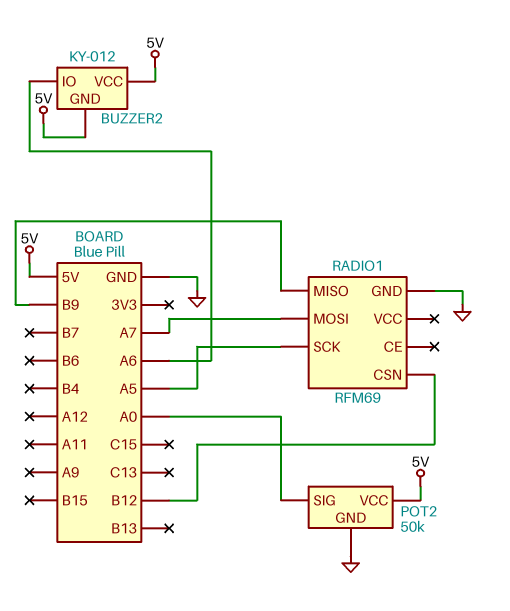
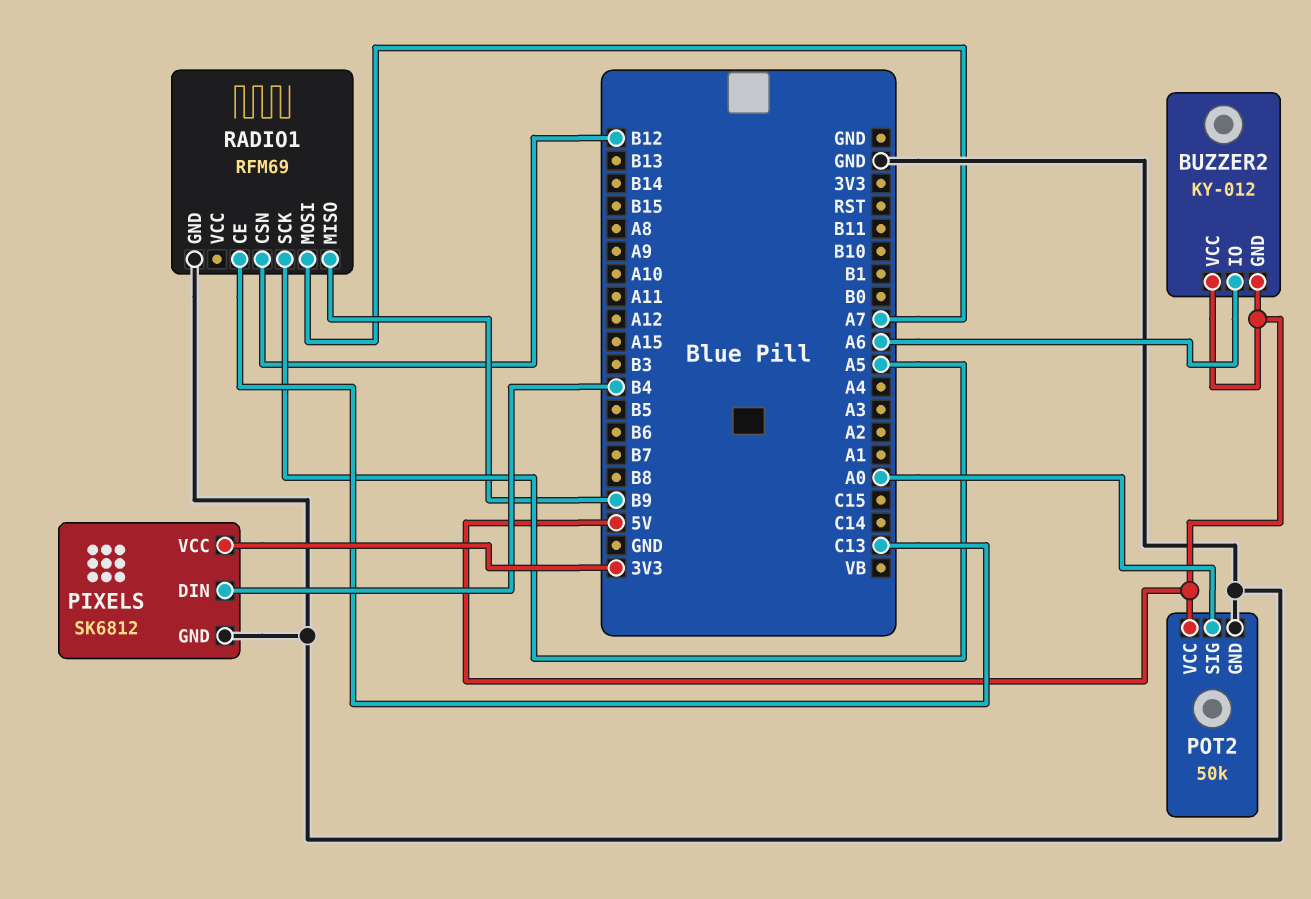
PIXELS: none -> SK6812
PIXELS pin DIN: none -> B4
PIXELS pin GND: none -> GND
PIXELS pin VCC: none -> 3V3
RADIO1 pin CE: none -> C13

